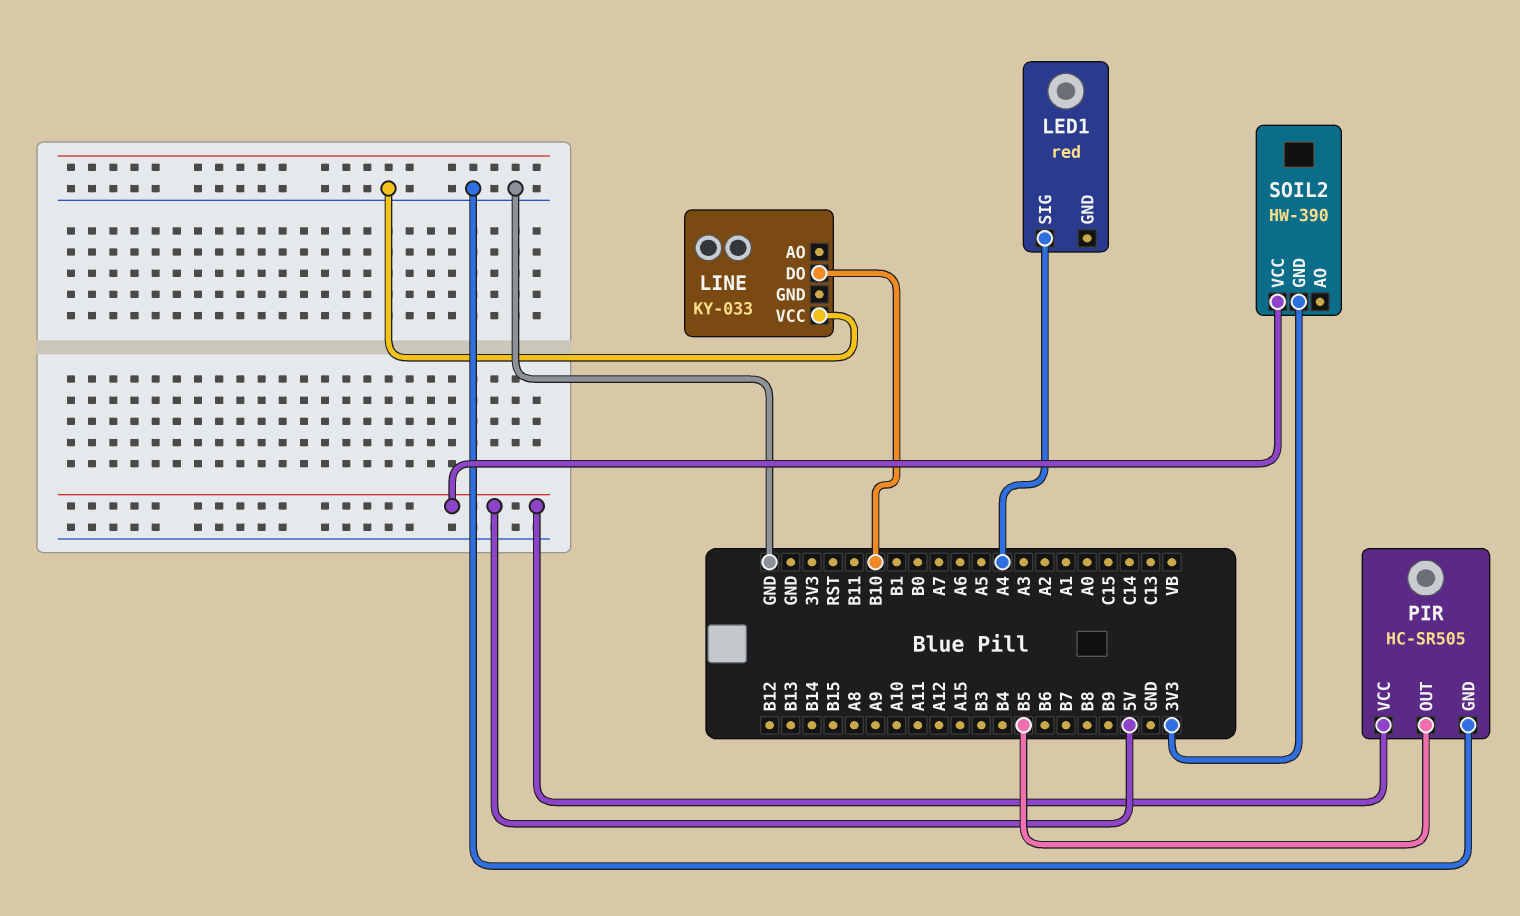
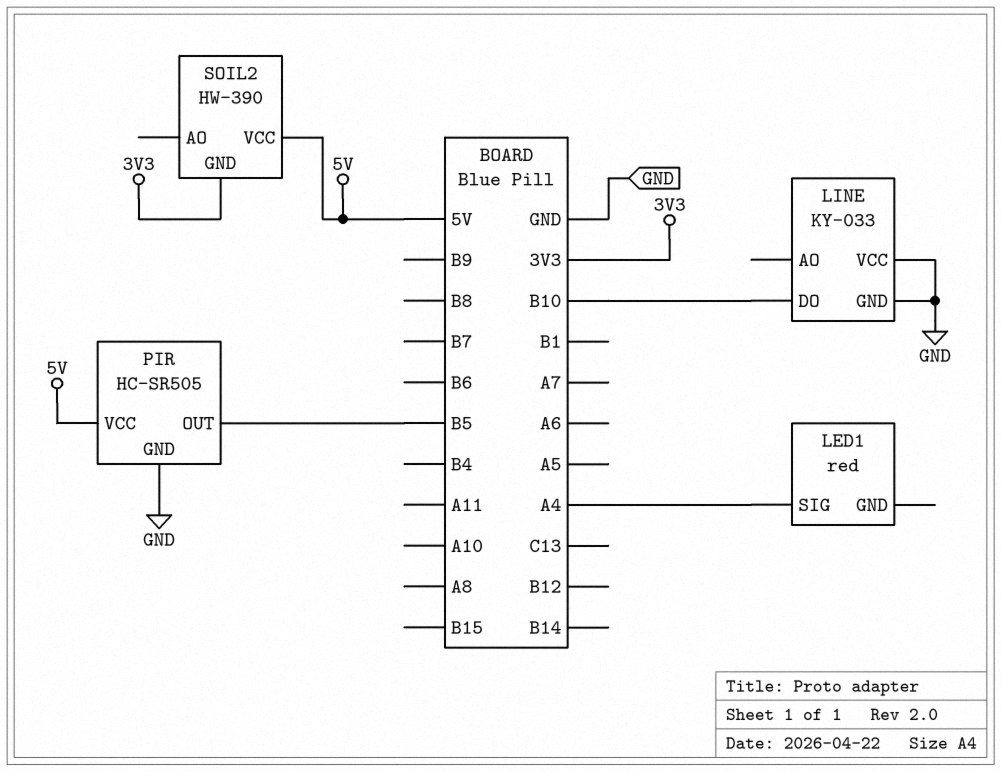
LINE pin GND: none -> GND

